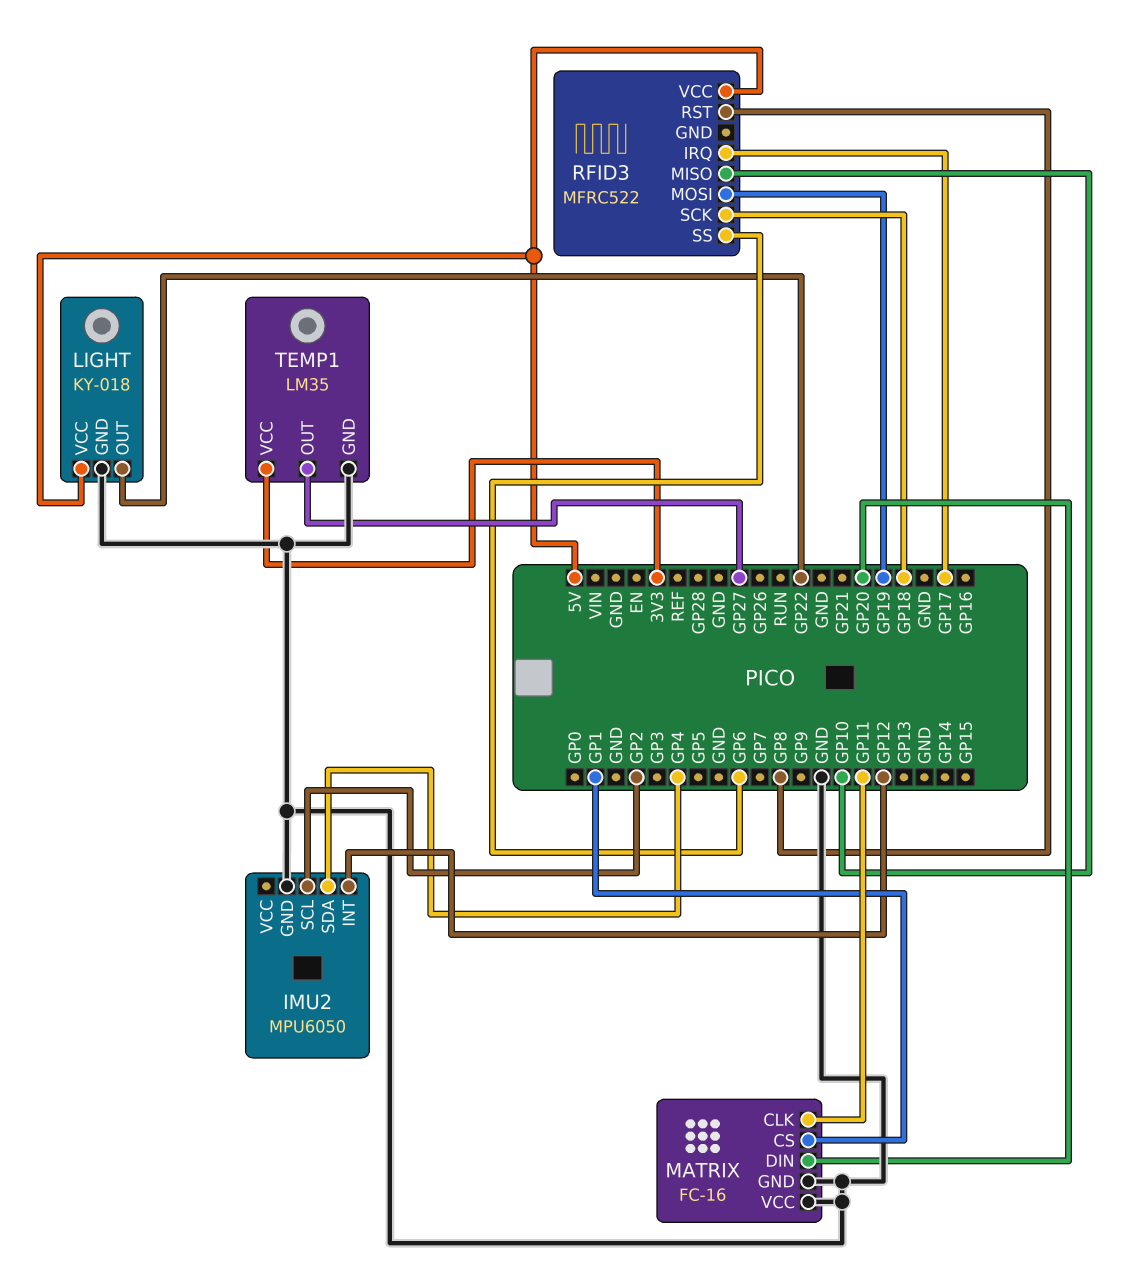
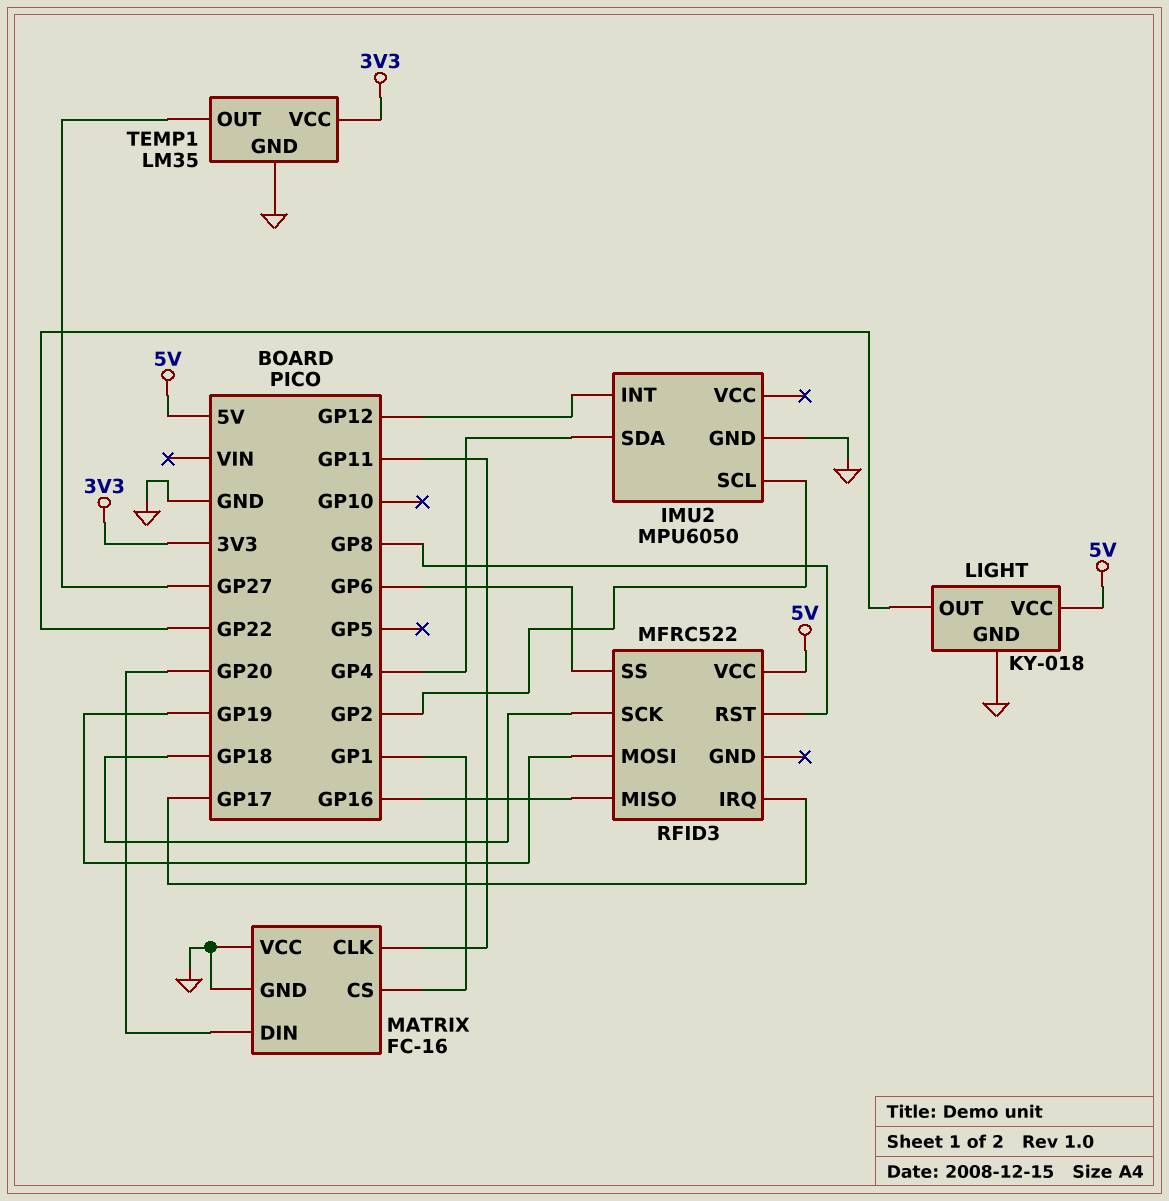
RFID3 pin MISO: GP10 -> GP16

